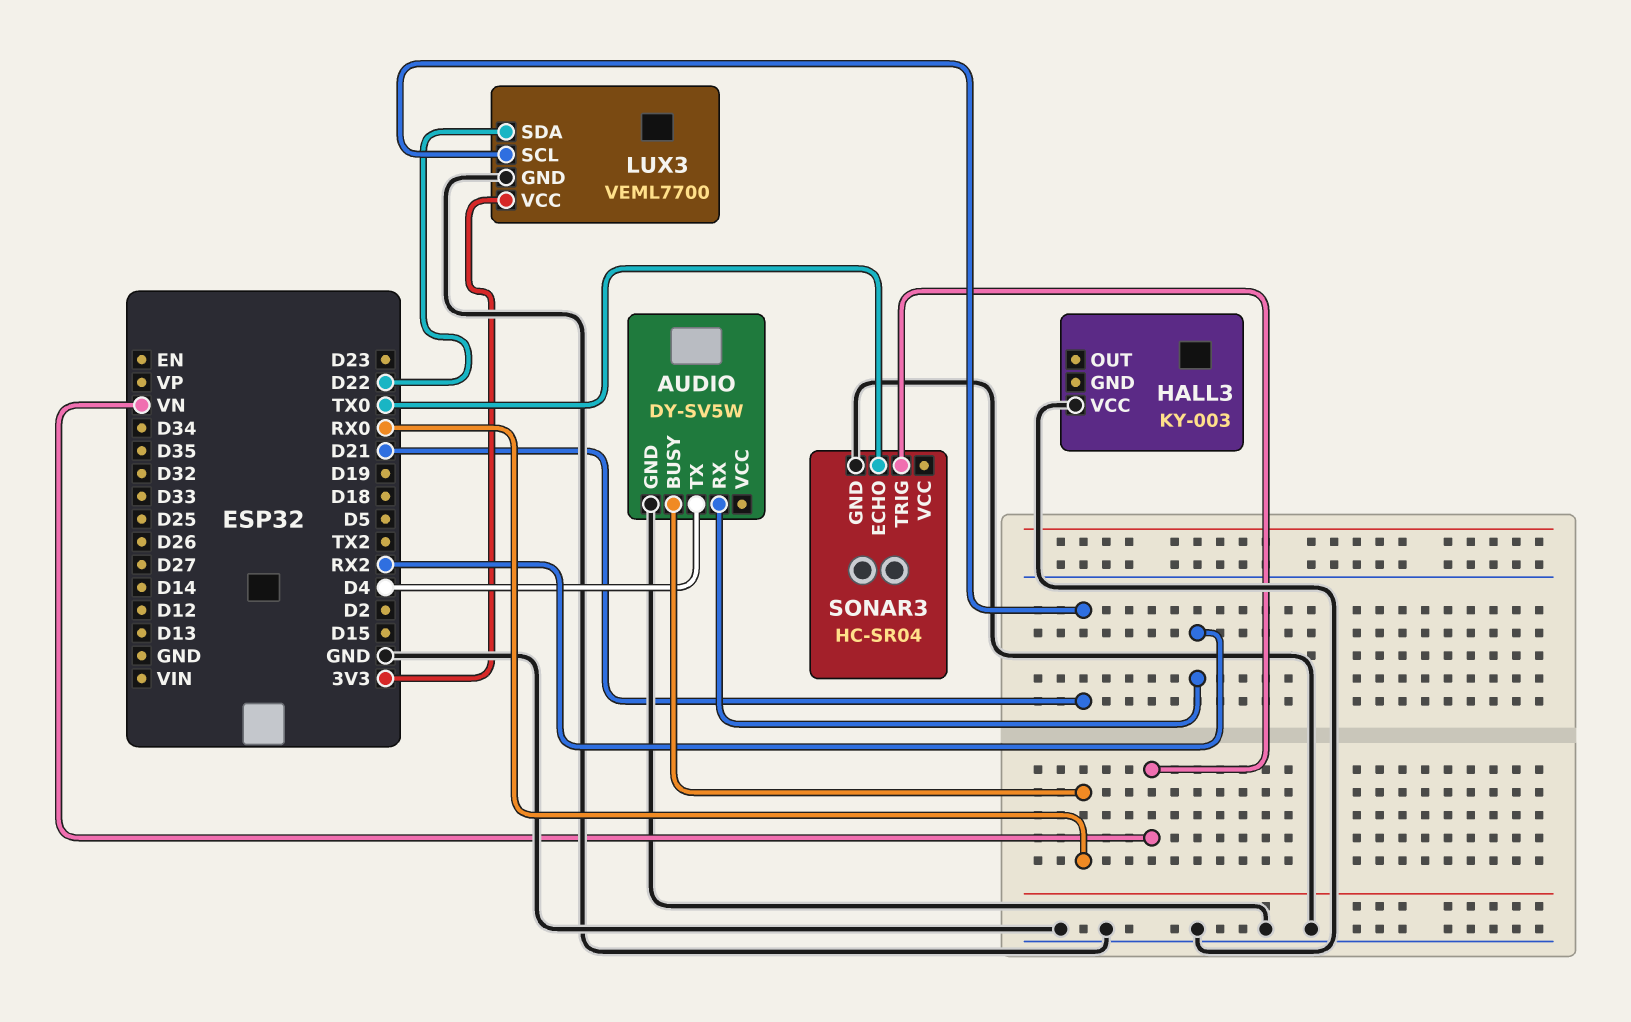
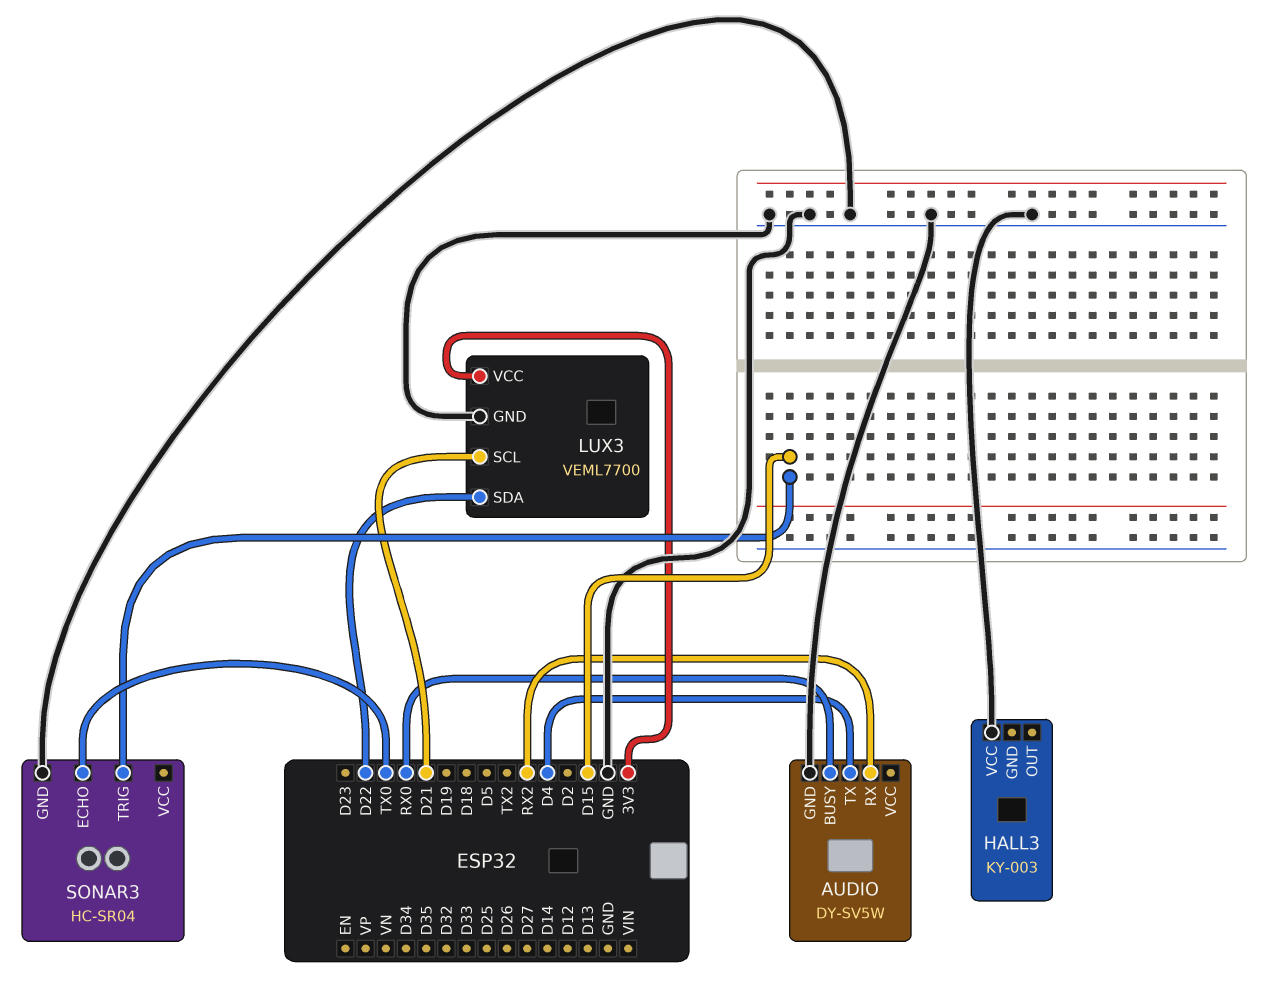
SONAR3 pin TRIG: VN -> D15

